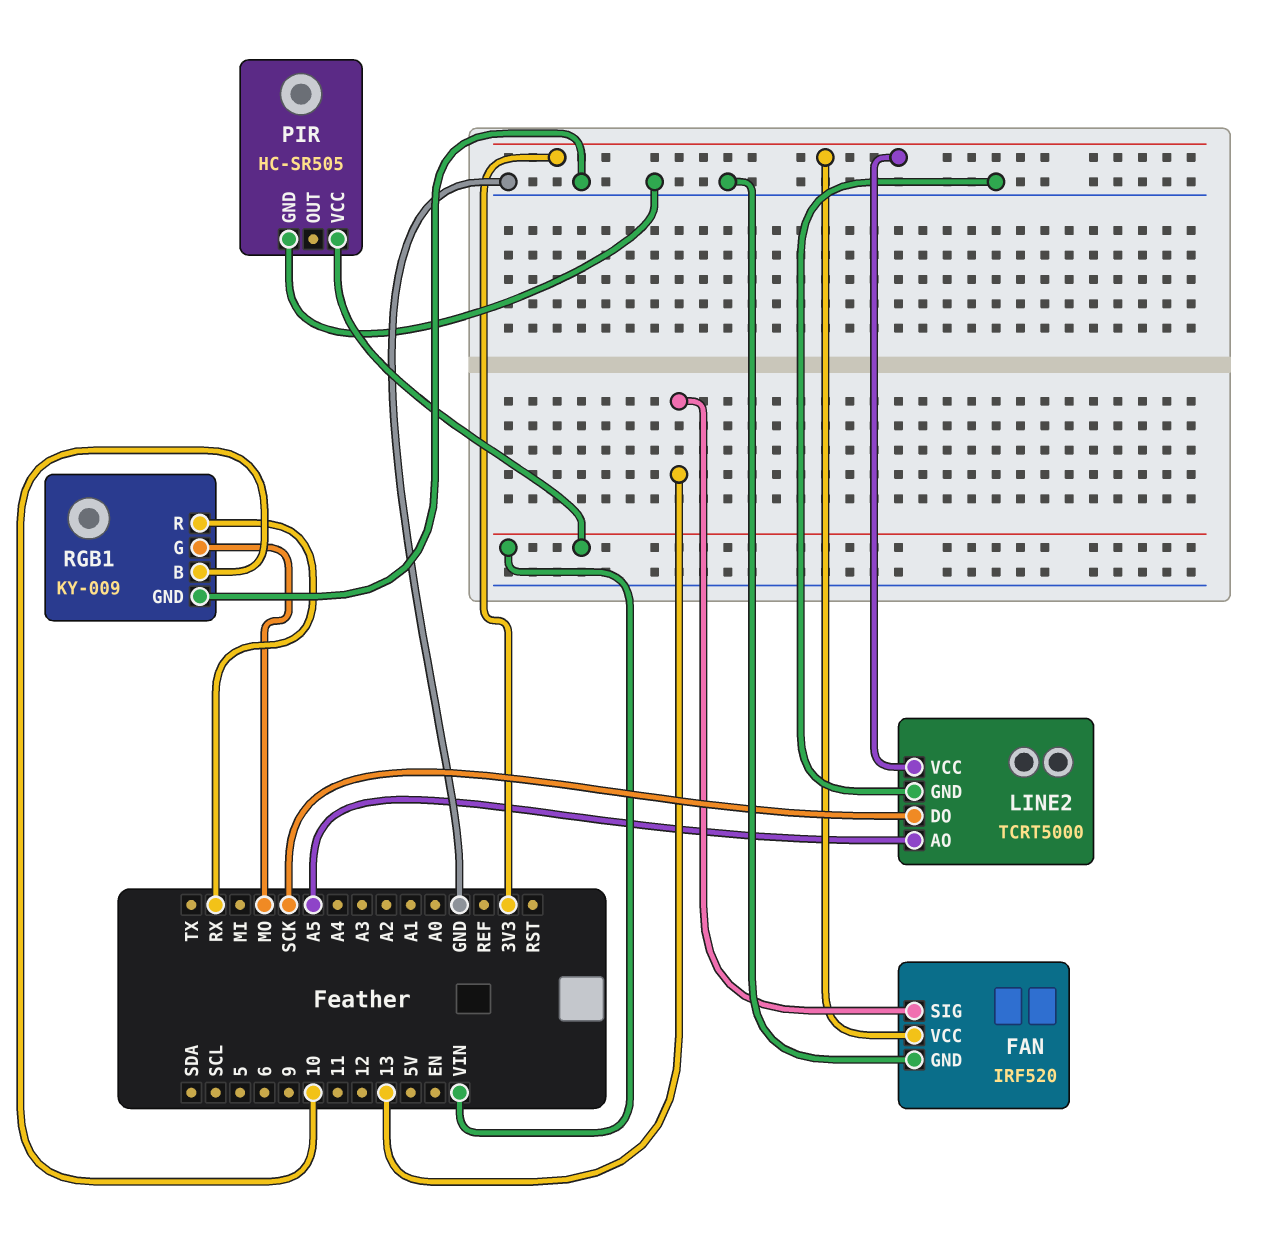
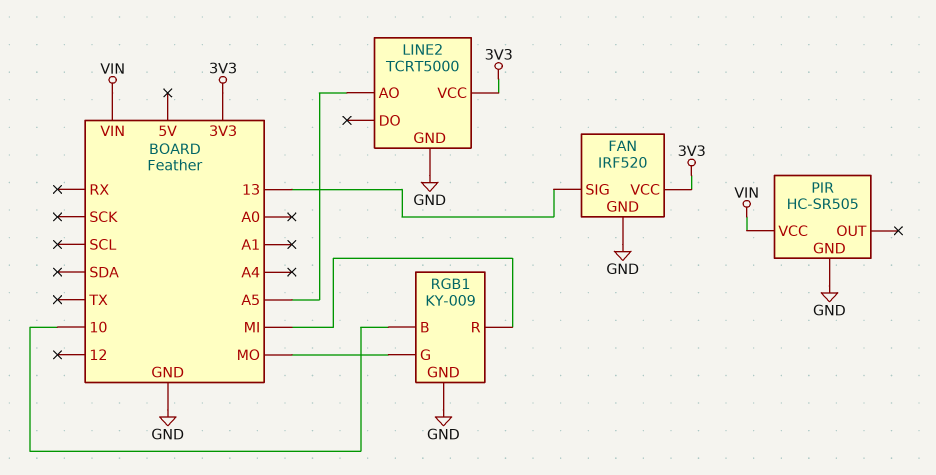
LINE2 pin DO: SCK -> none
RGB1 pin R: RX -> MI

